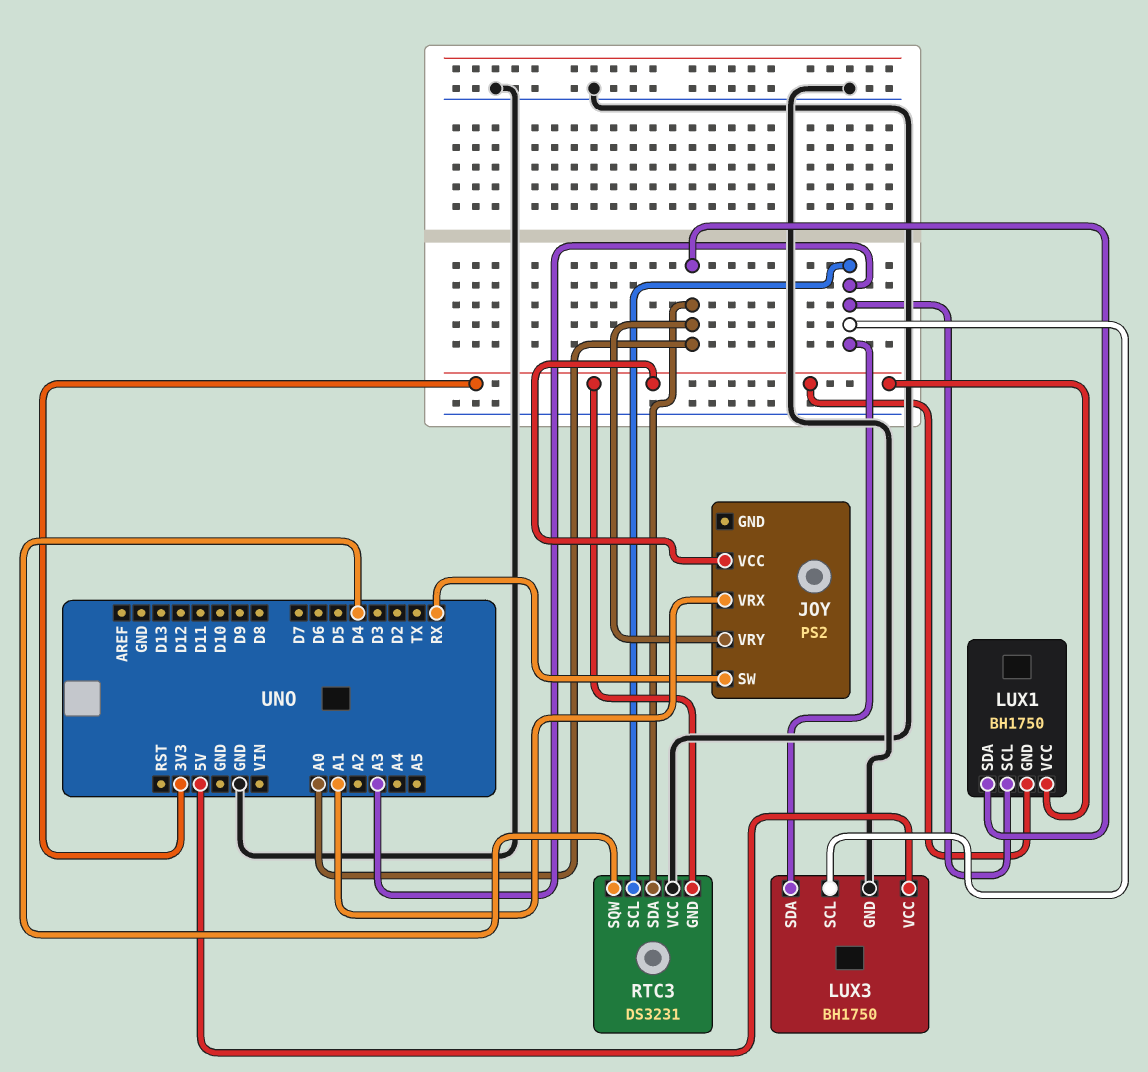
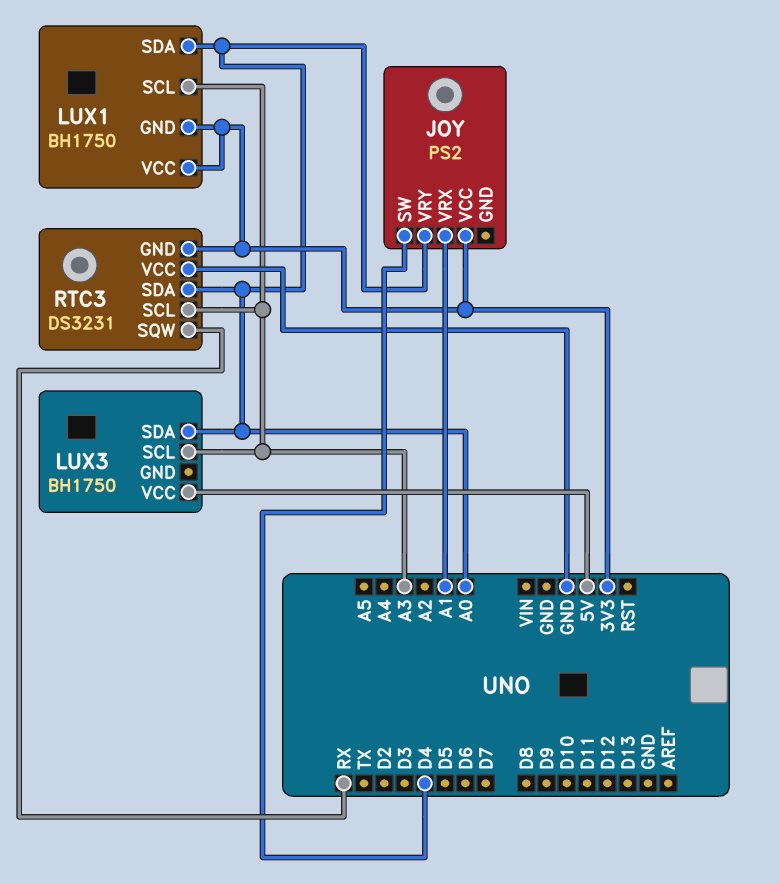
JOY pin SW: RX -> D4
LUX3 pin GND: GND -> none
LUX3 pin SDA: A3 -> A0
RTC3 pin SQW: D4 -> RX

